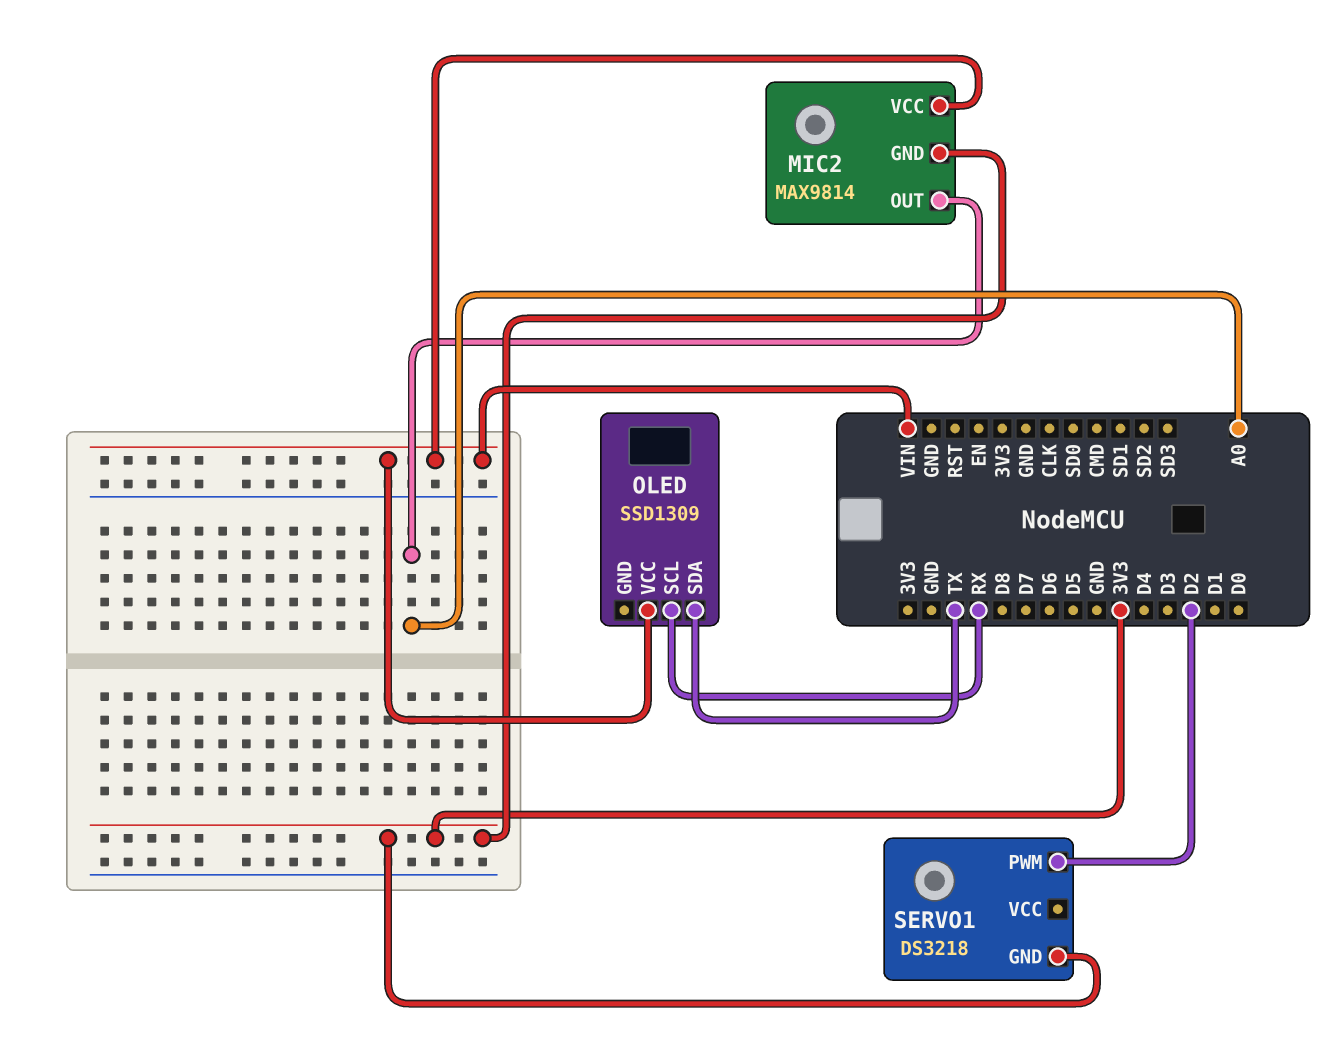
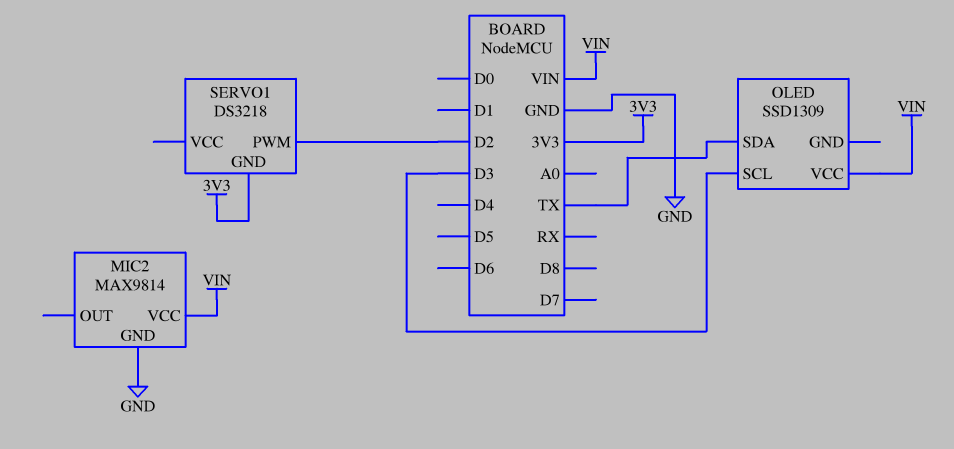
MIC2 pin GND: 3V3 -> GND
MIC2 pin OUT: A0 -> none
OLED pin SCL: RX -> D3

